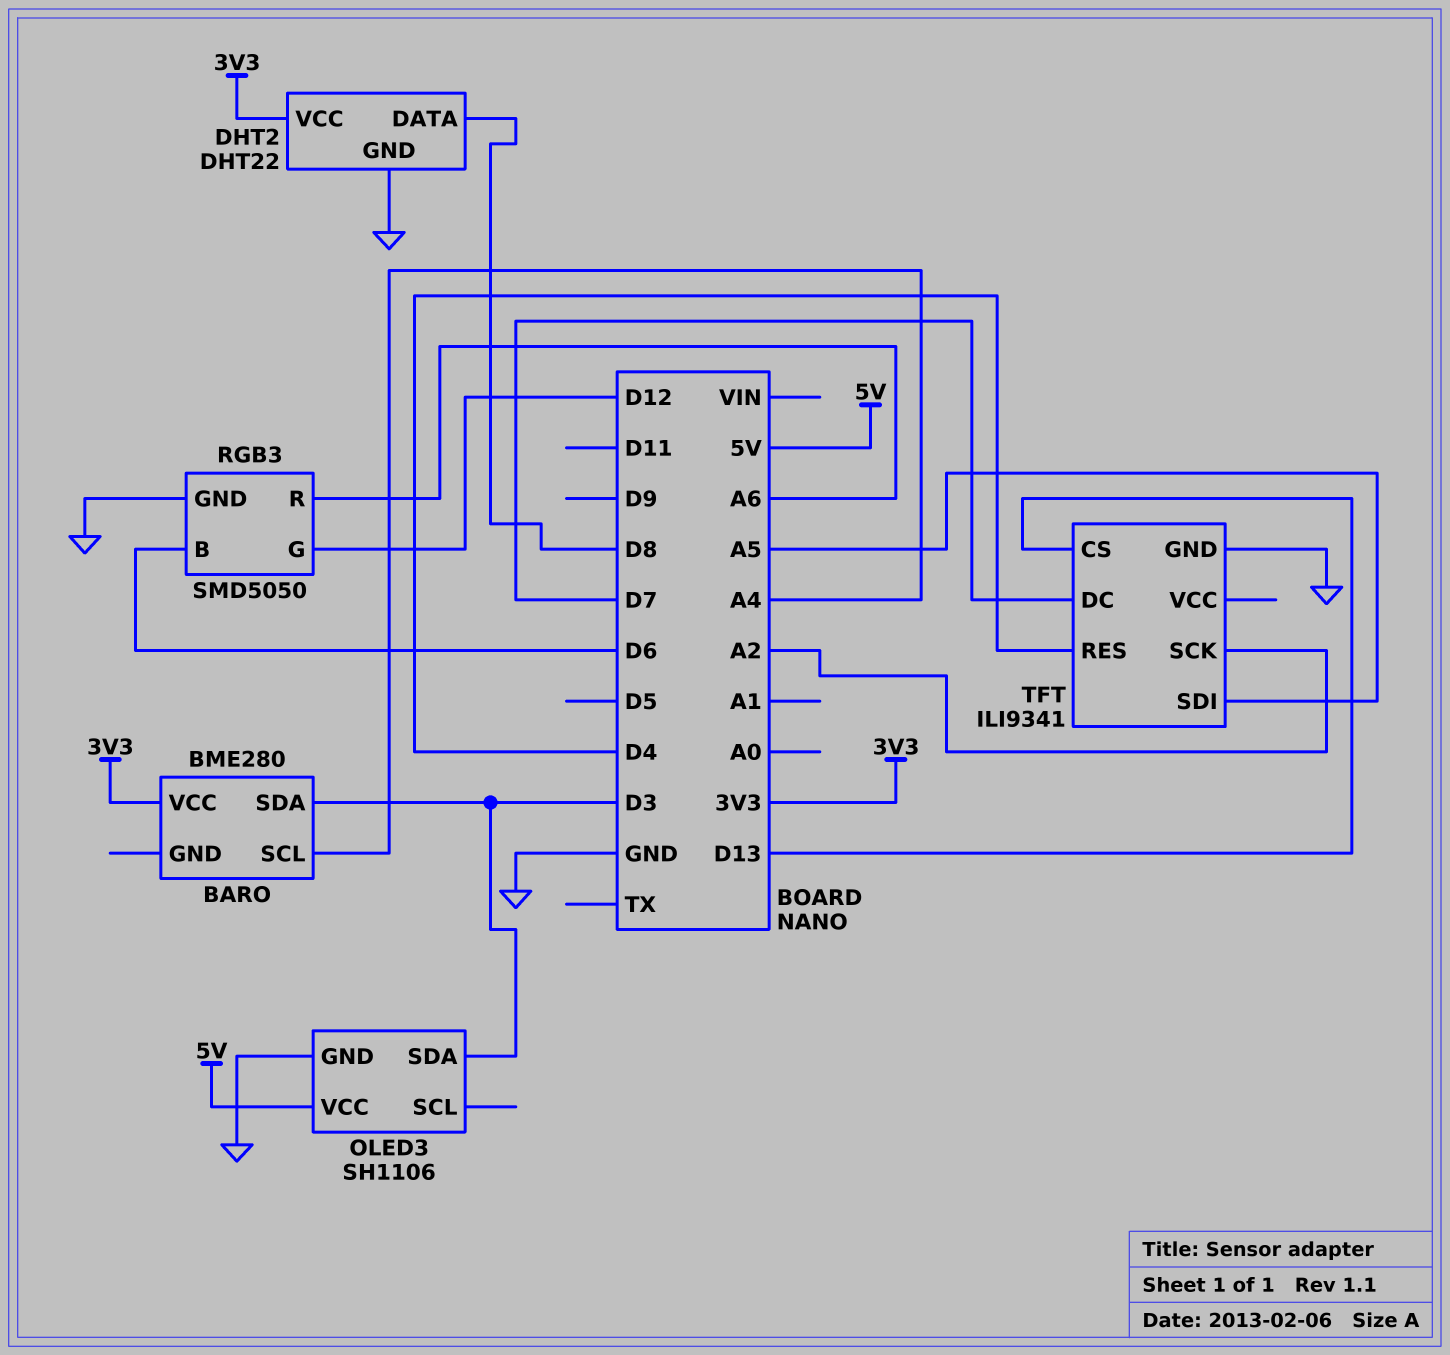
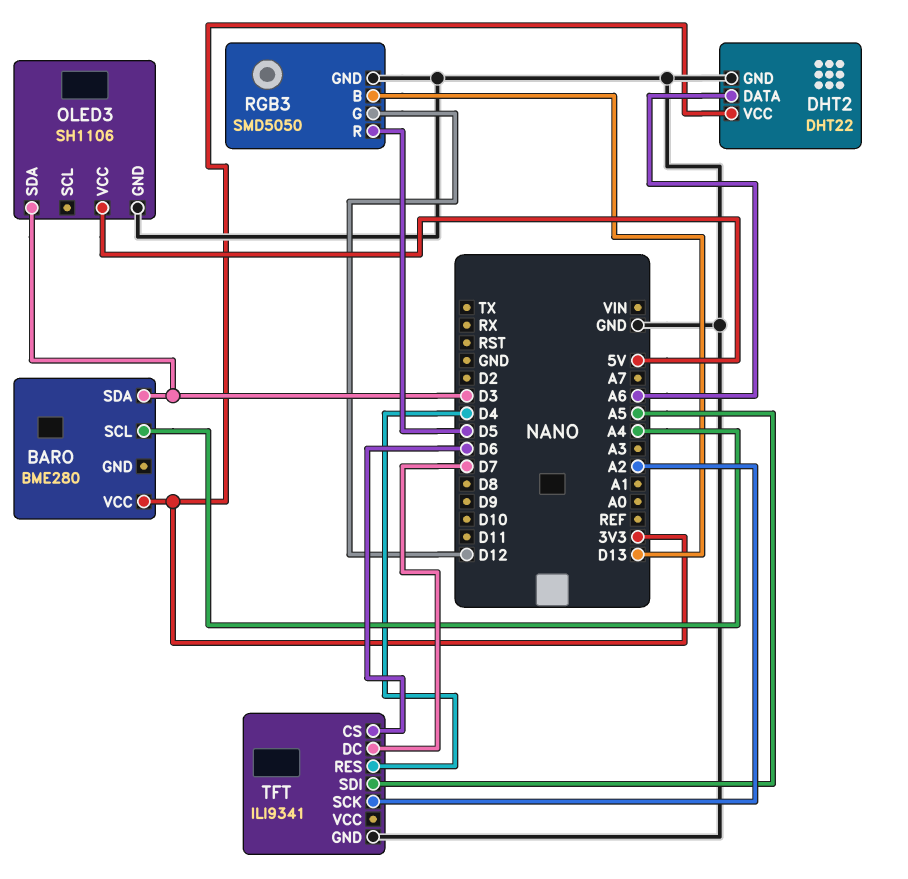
DHT2 pin DATA: D8 -> A6
RGB3 pin B: D6 -> D13
RGB3 pin R: A6 -> D5
TFT pin CS: D13 -> D6

